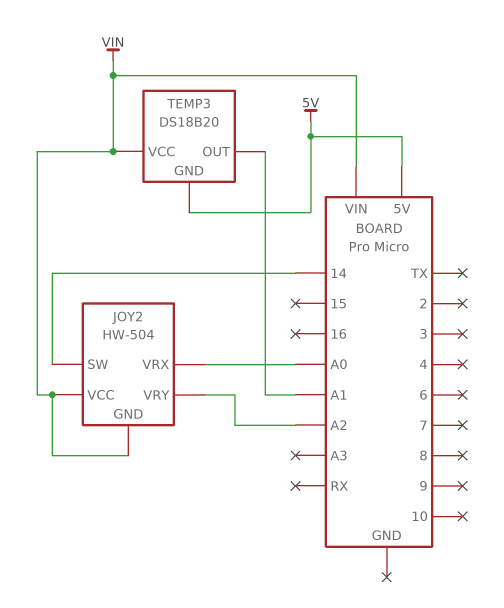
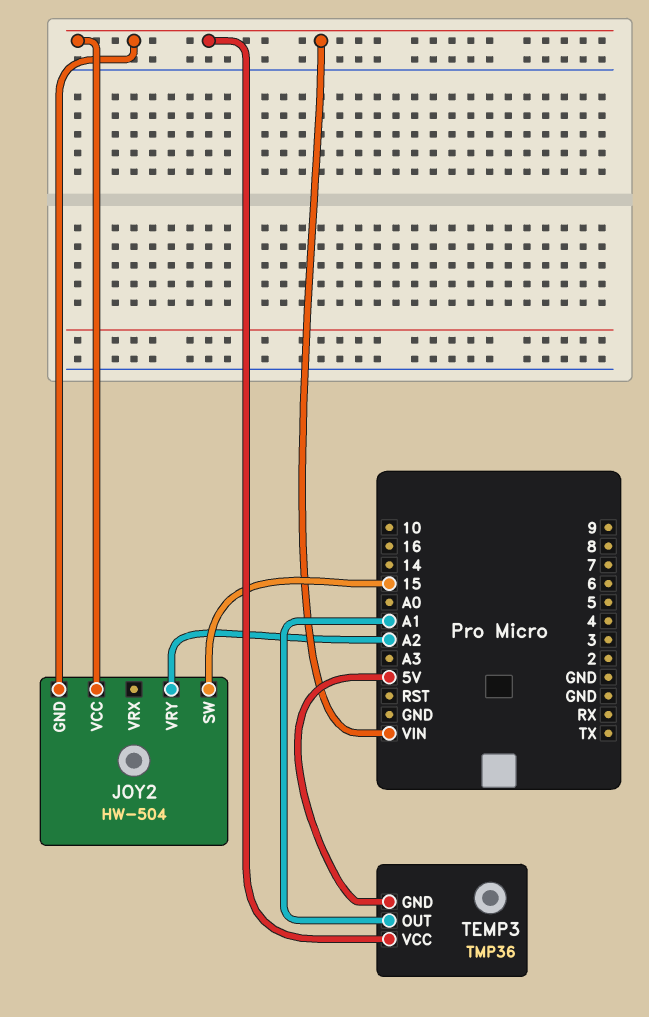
JOY2 pin SW: 14 -> 15
JOY2 pin VRX: A0 -> none
TEMP3: DS18B20 -> TMP36

